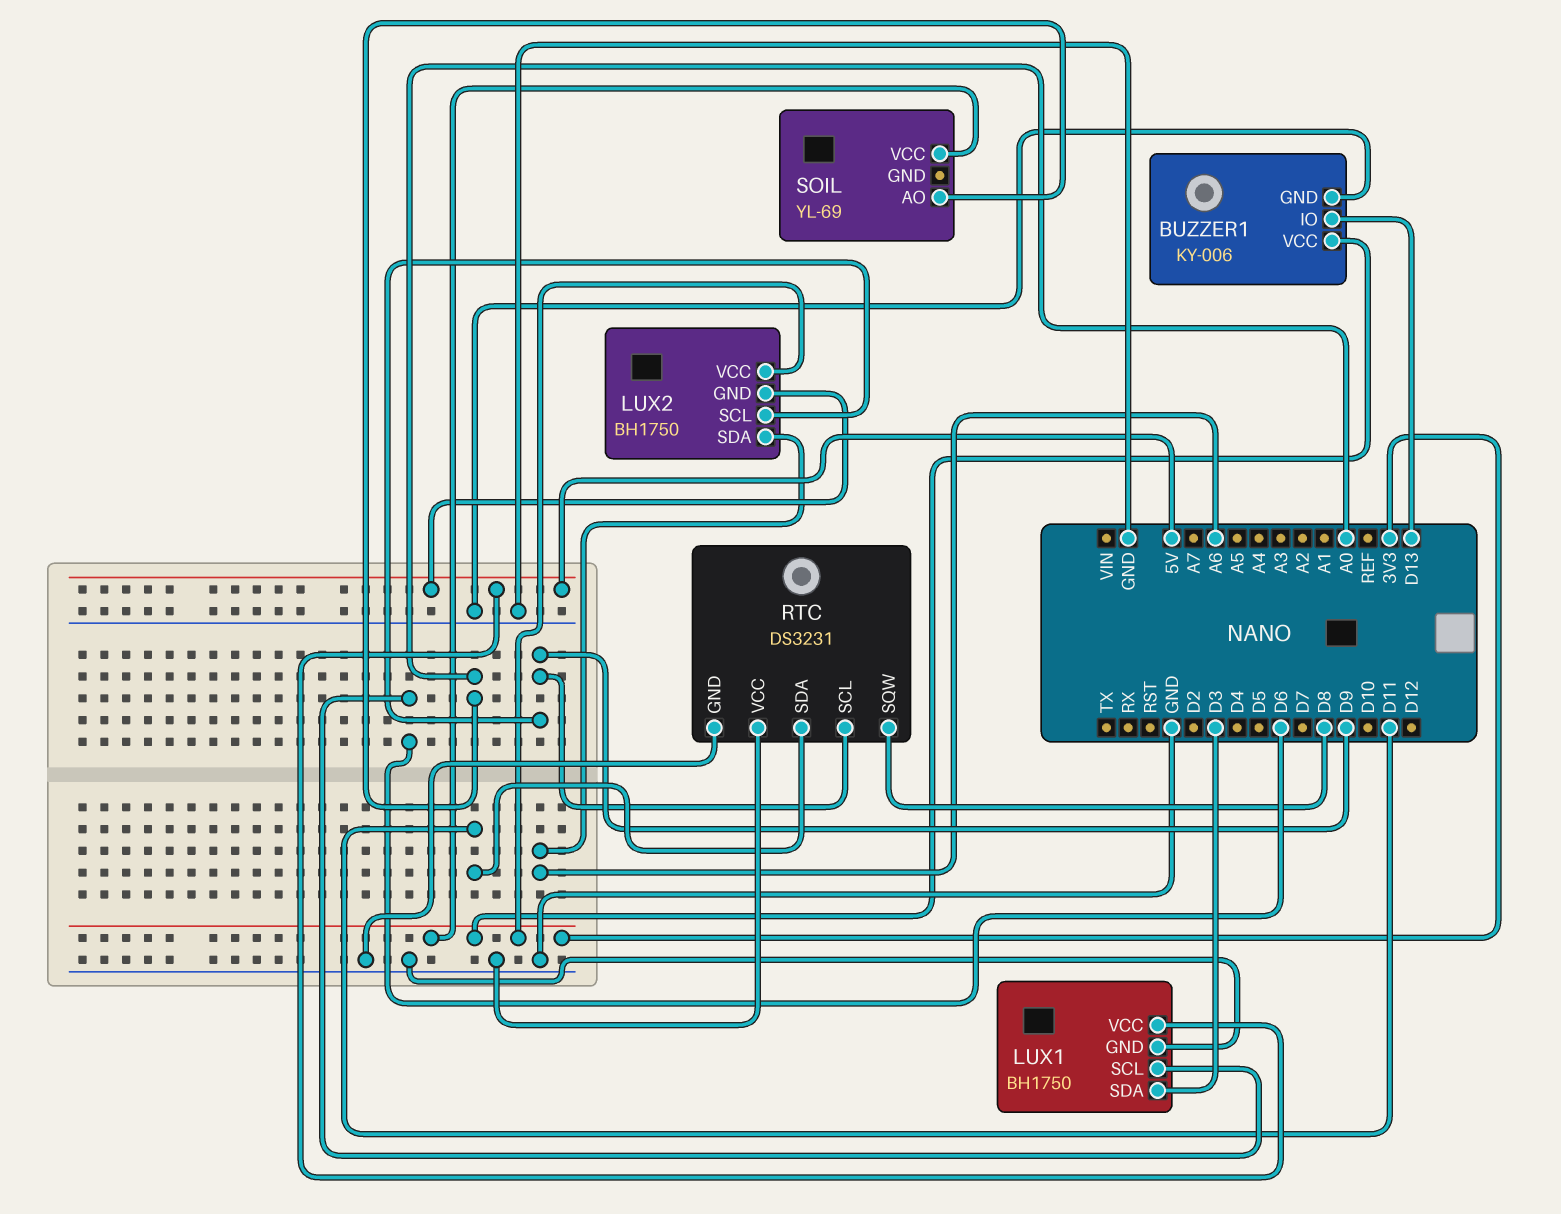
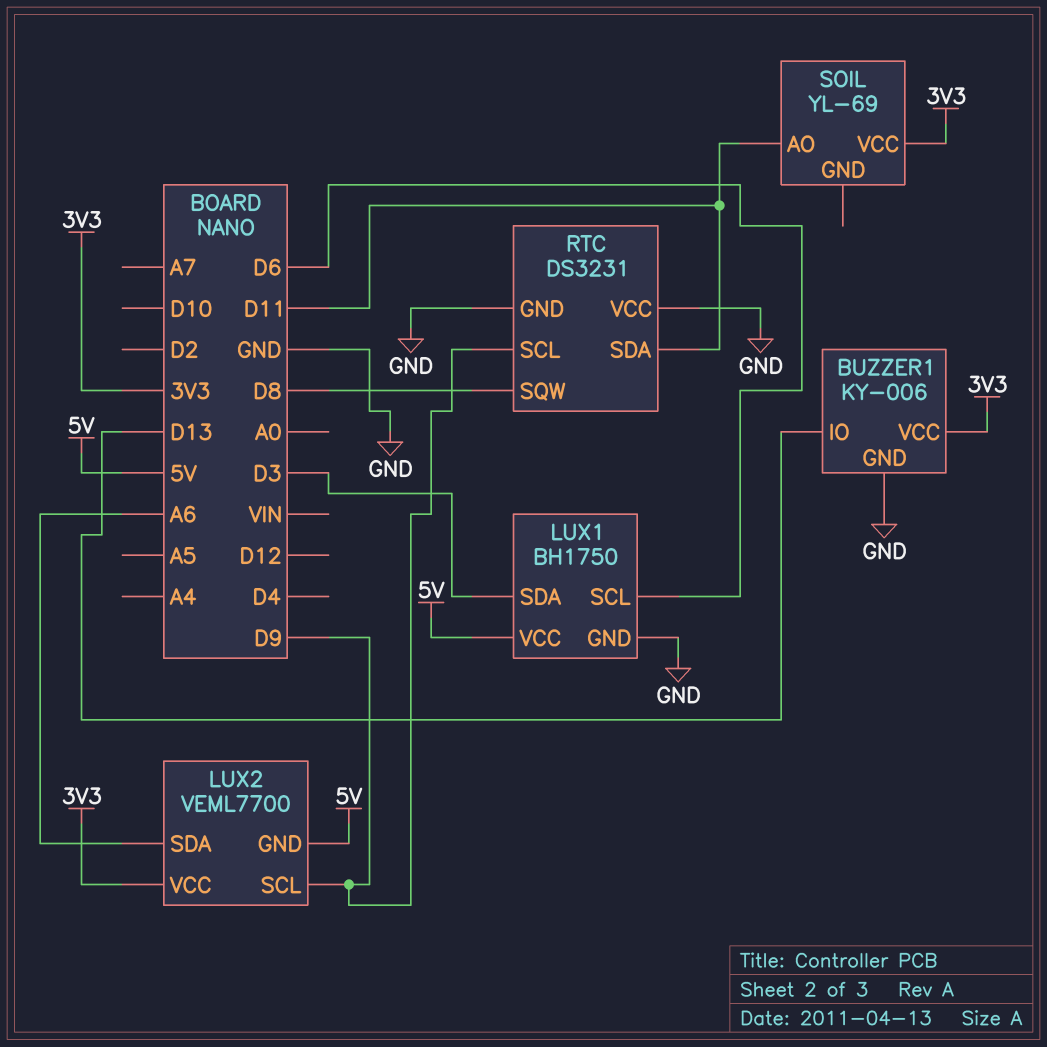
LUX2: BH1750 -> VEML7700
SOIL pin AO: A0 -> D11

